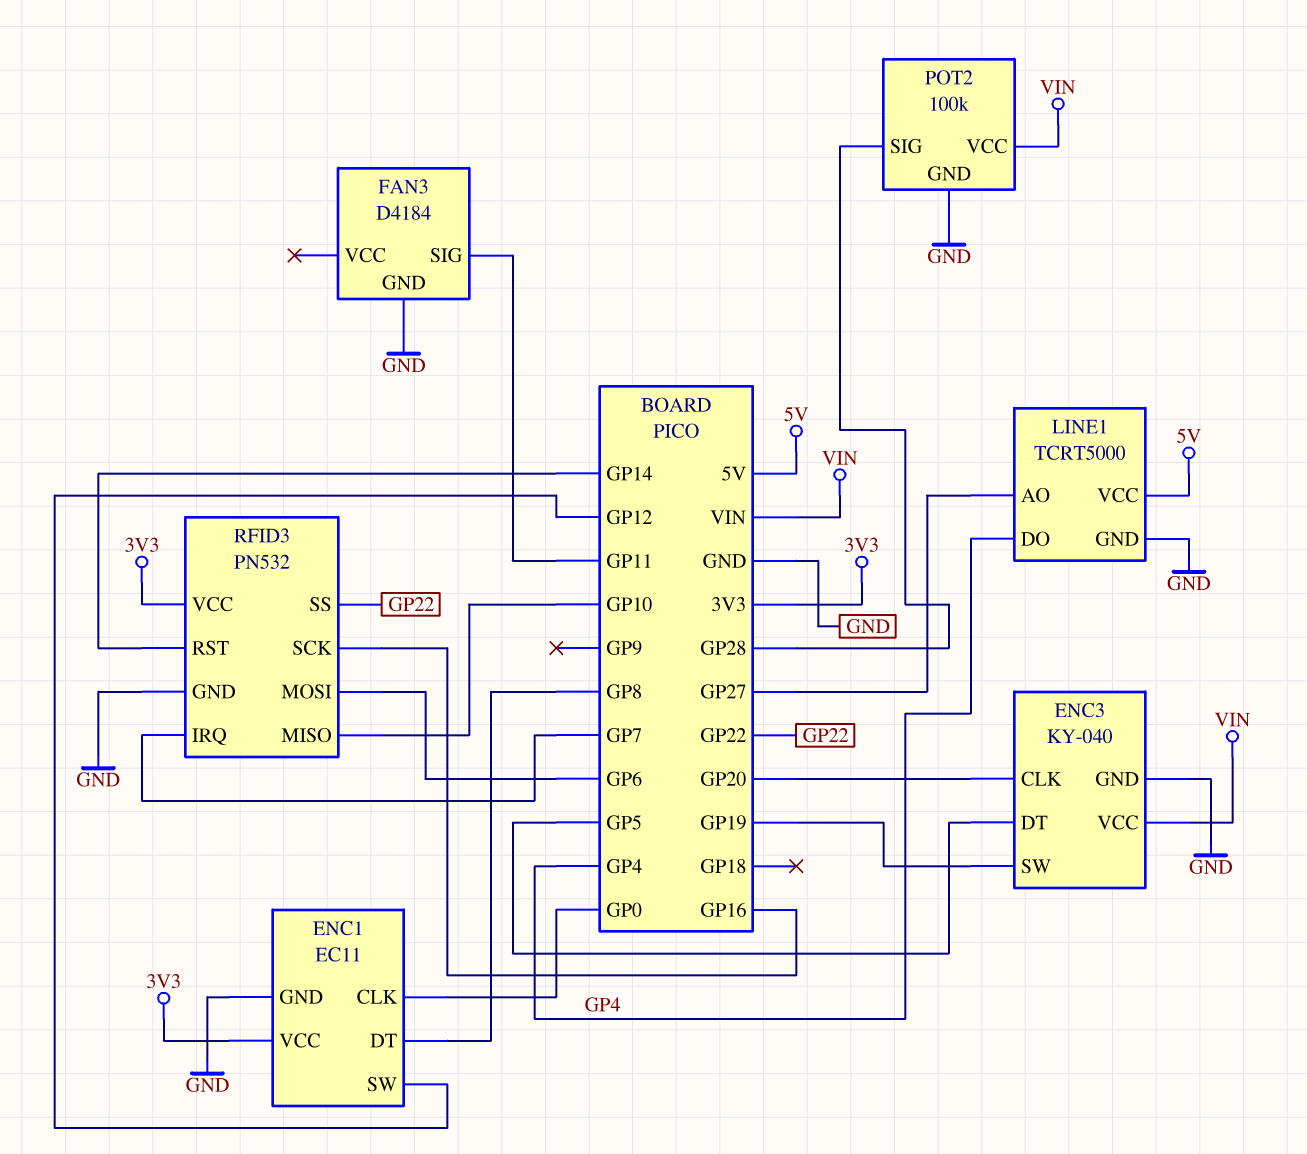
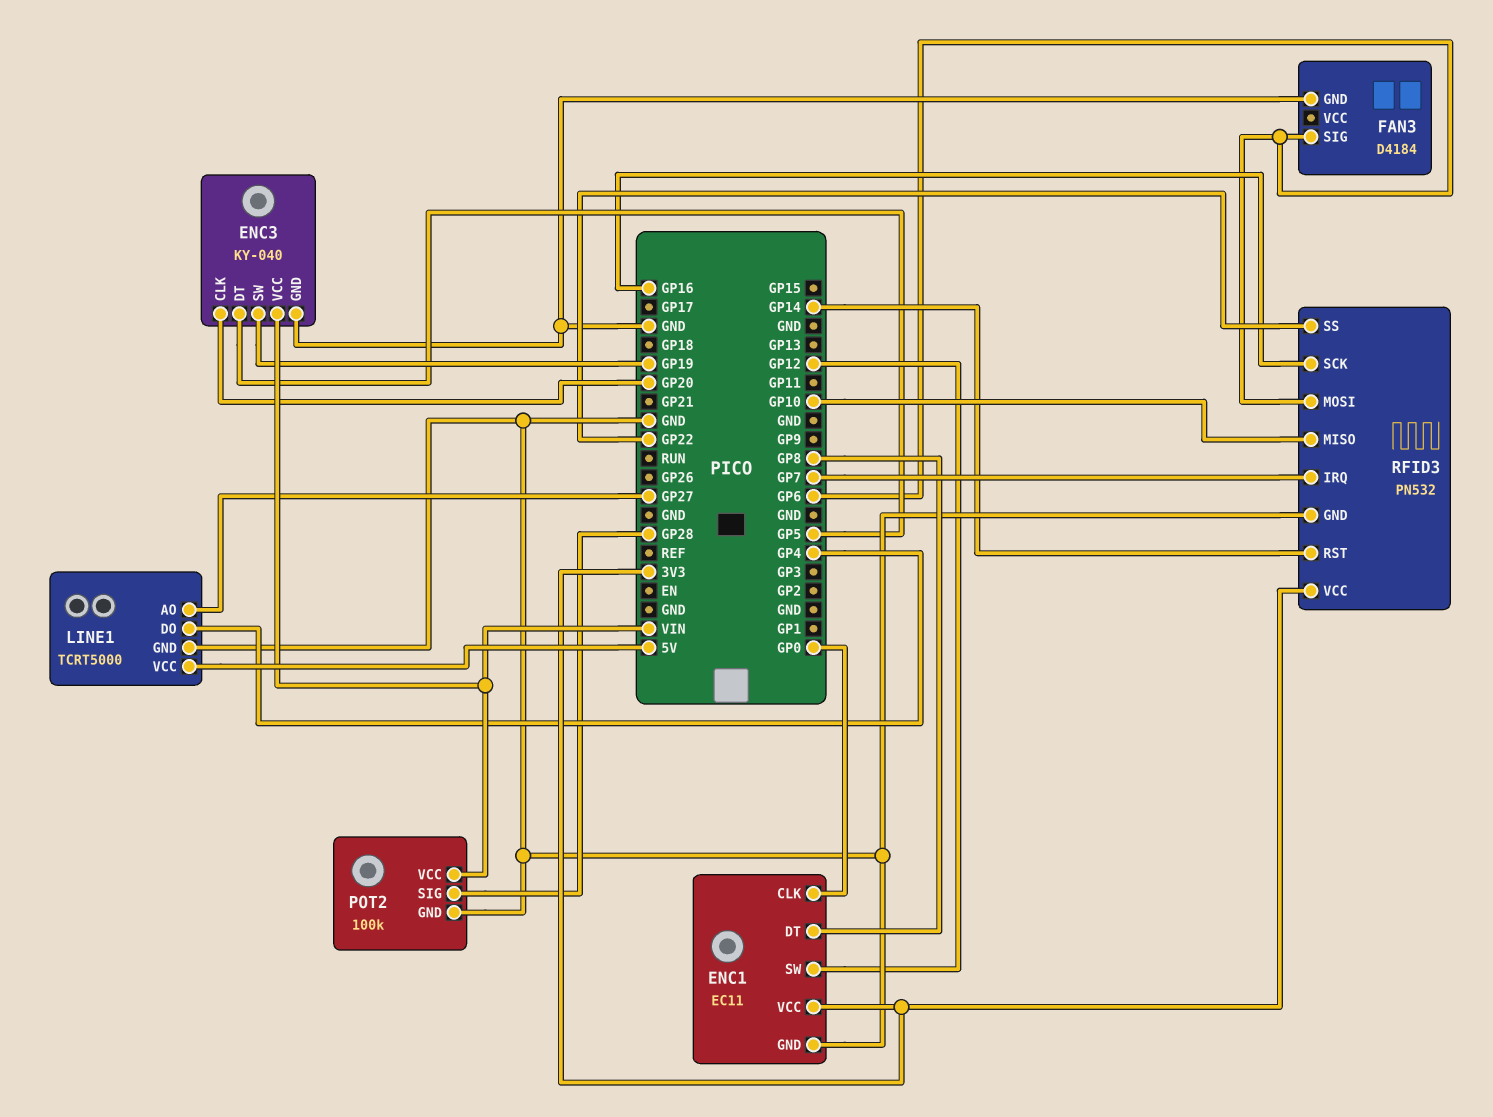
FAN3 pin SIG: GP11 -> GP6

